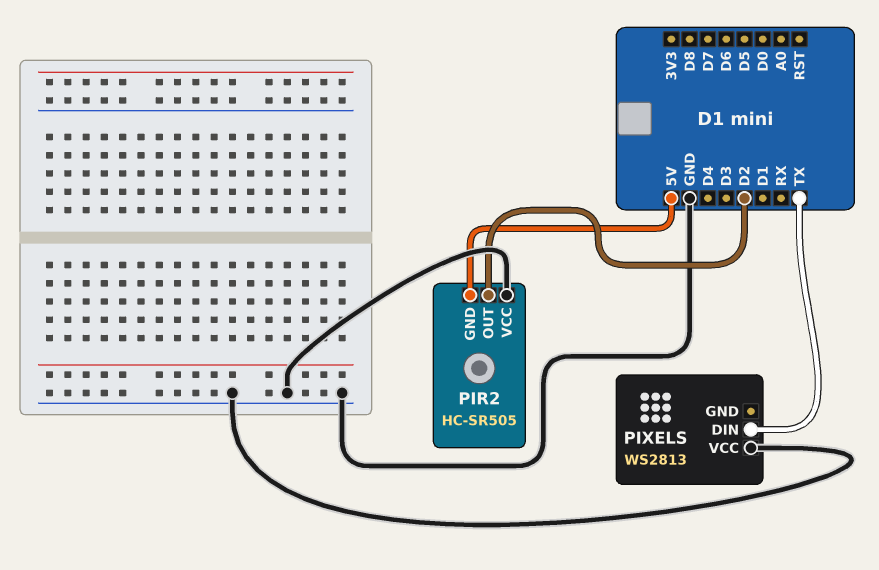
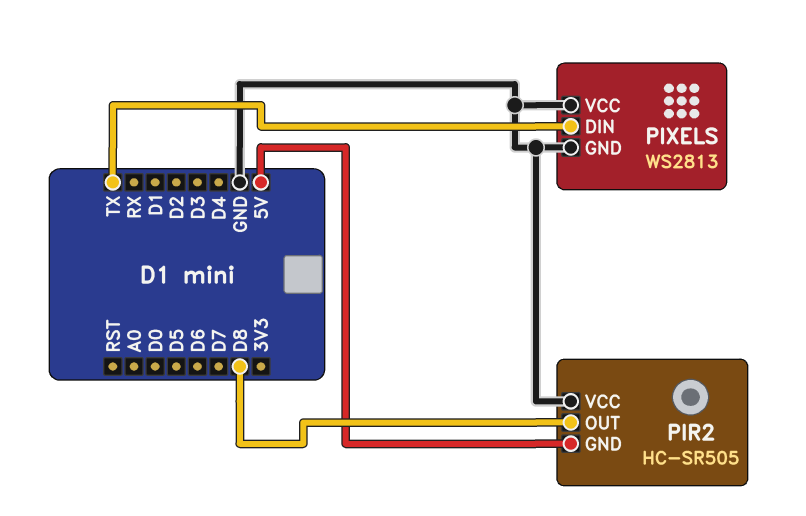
PIR2 pin OUT: D2 -> D8
PIXELS pin GND: none -> GND

